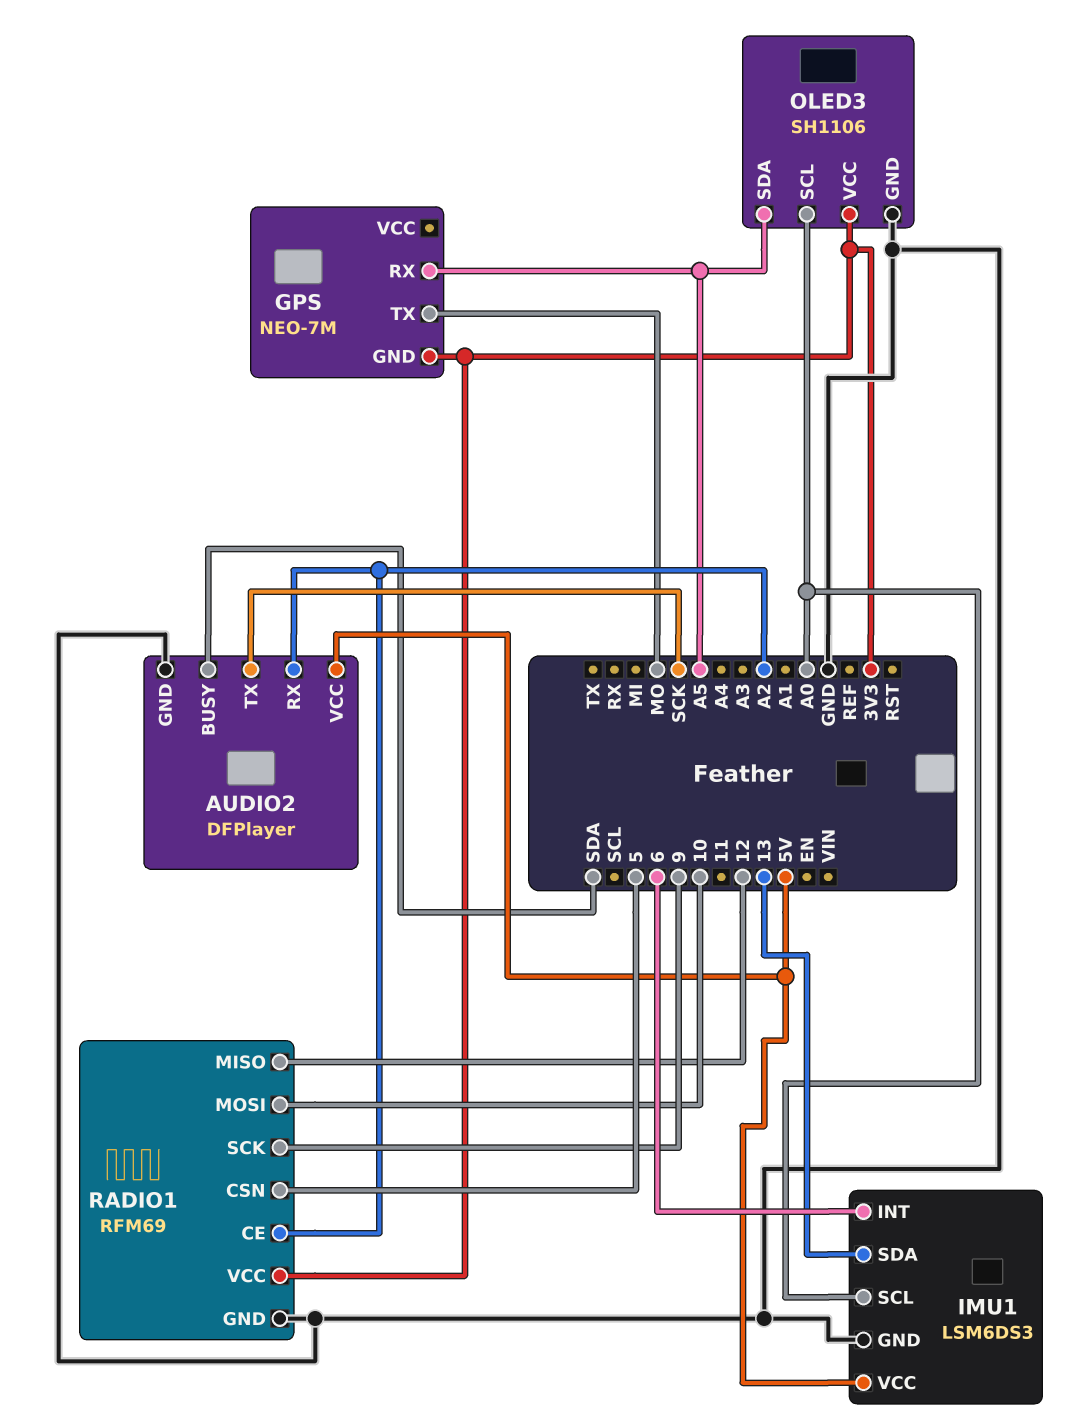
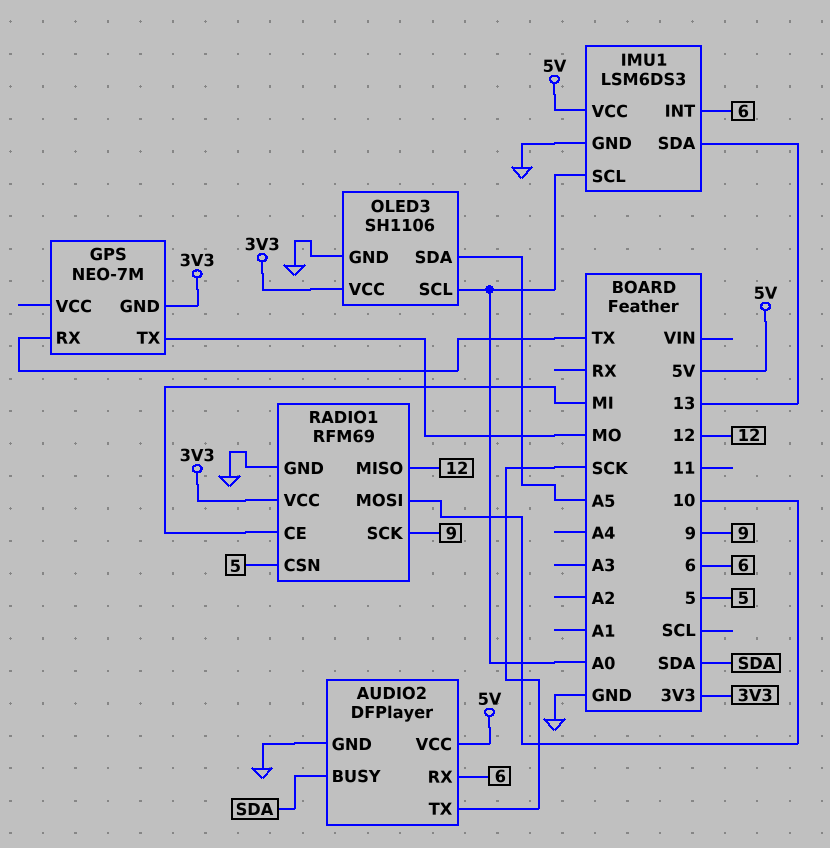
AUDIO2 pin RX: A2 -> 6
GPS pin RX: A5 -> TX
RADIO1 pin CE: A2 -> MI

